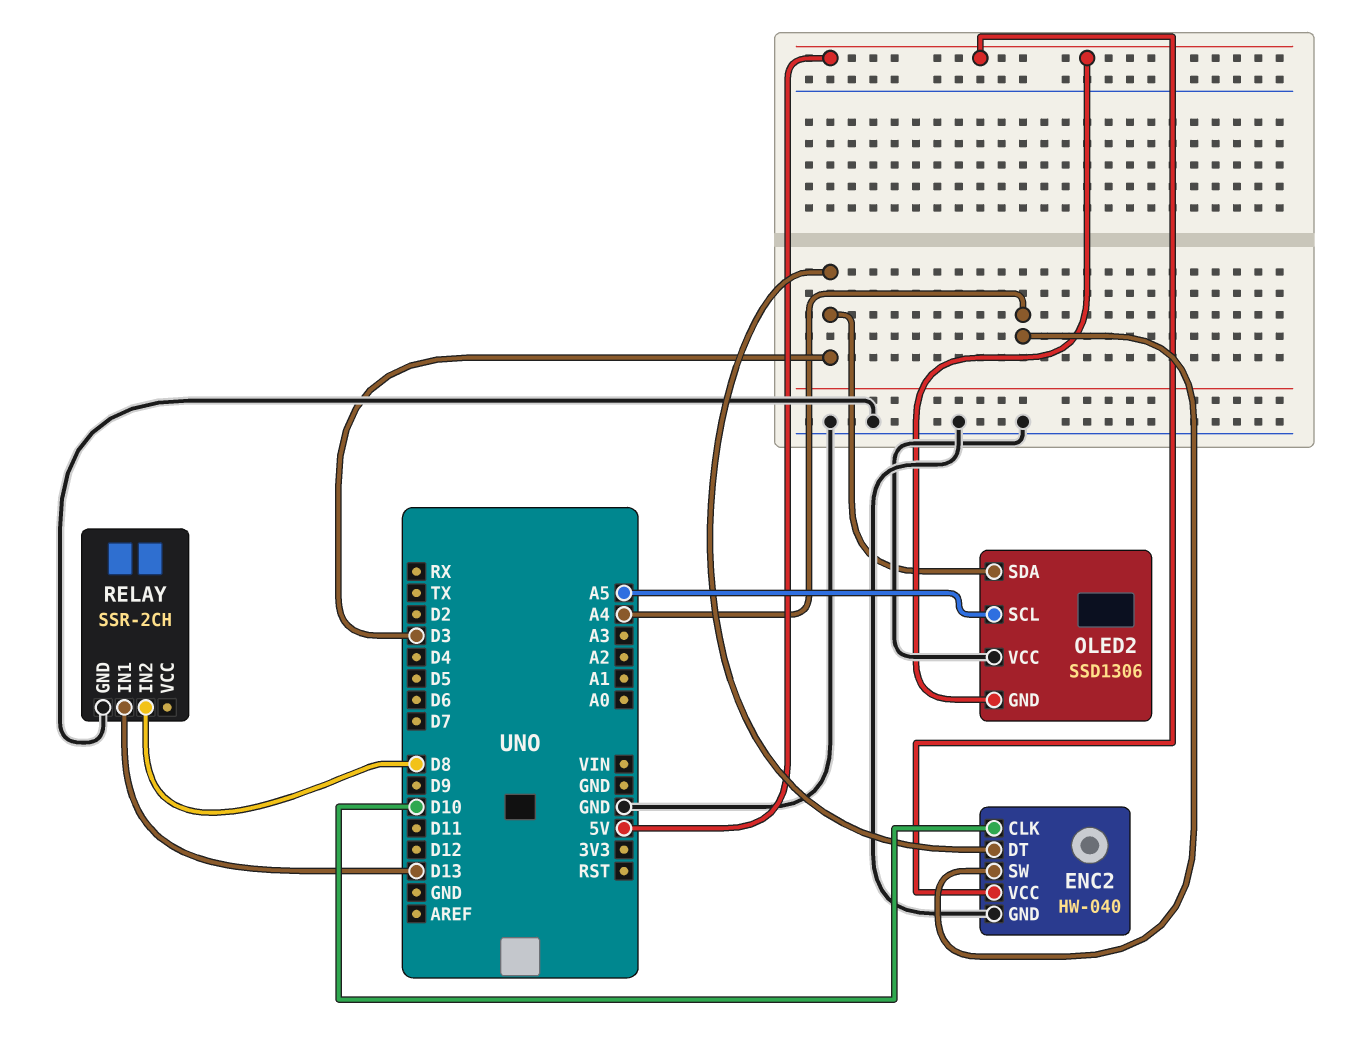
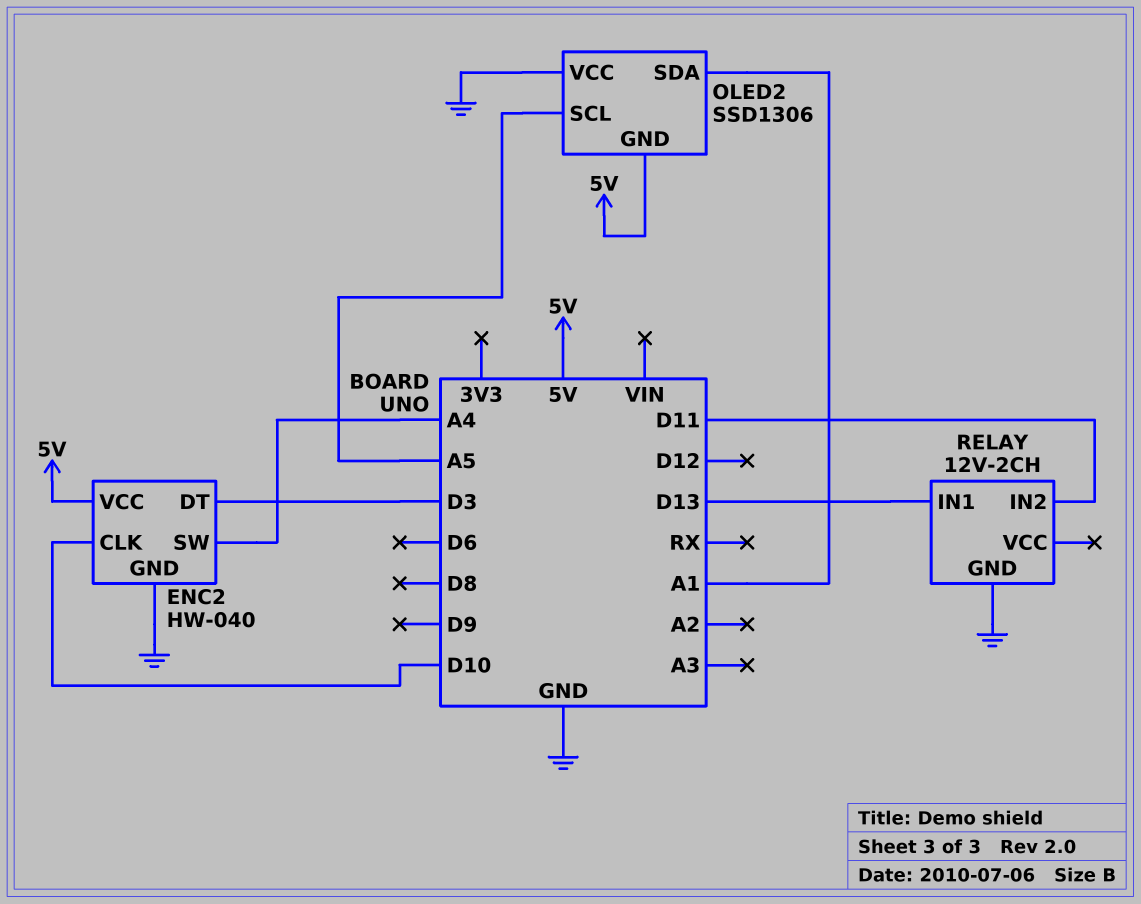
OLED2 pin SDA: D3 -> A1
RELAY: SSR-2CH -> 12V-2CH
RELAY pin IN2: D8 -> D11

